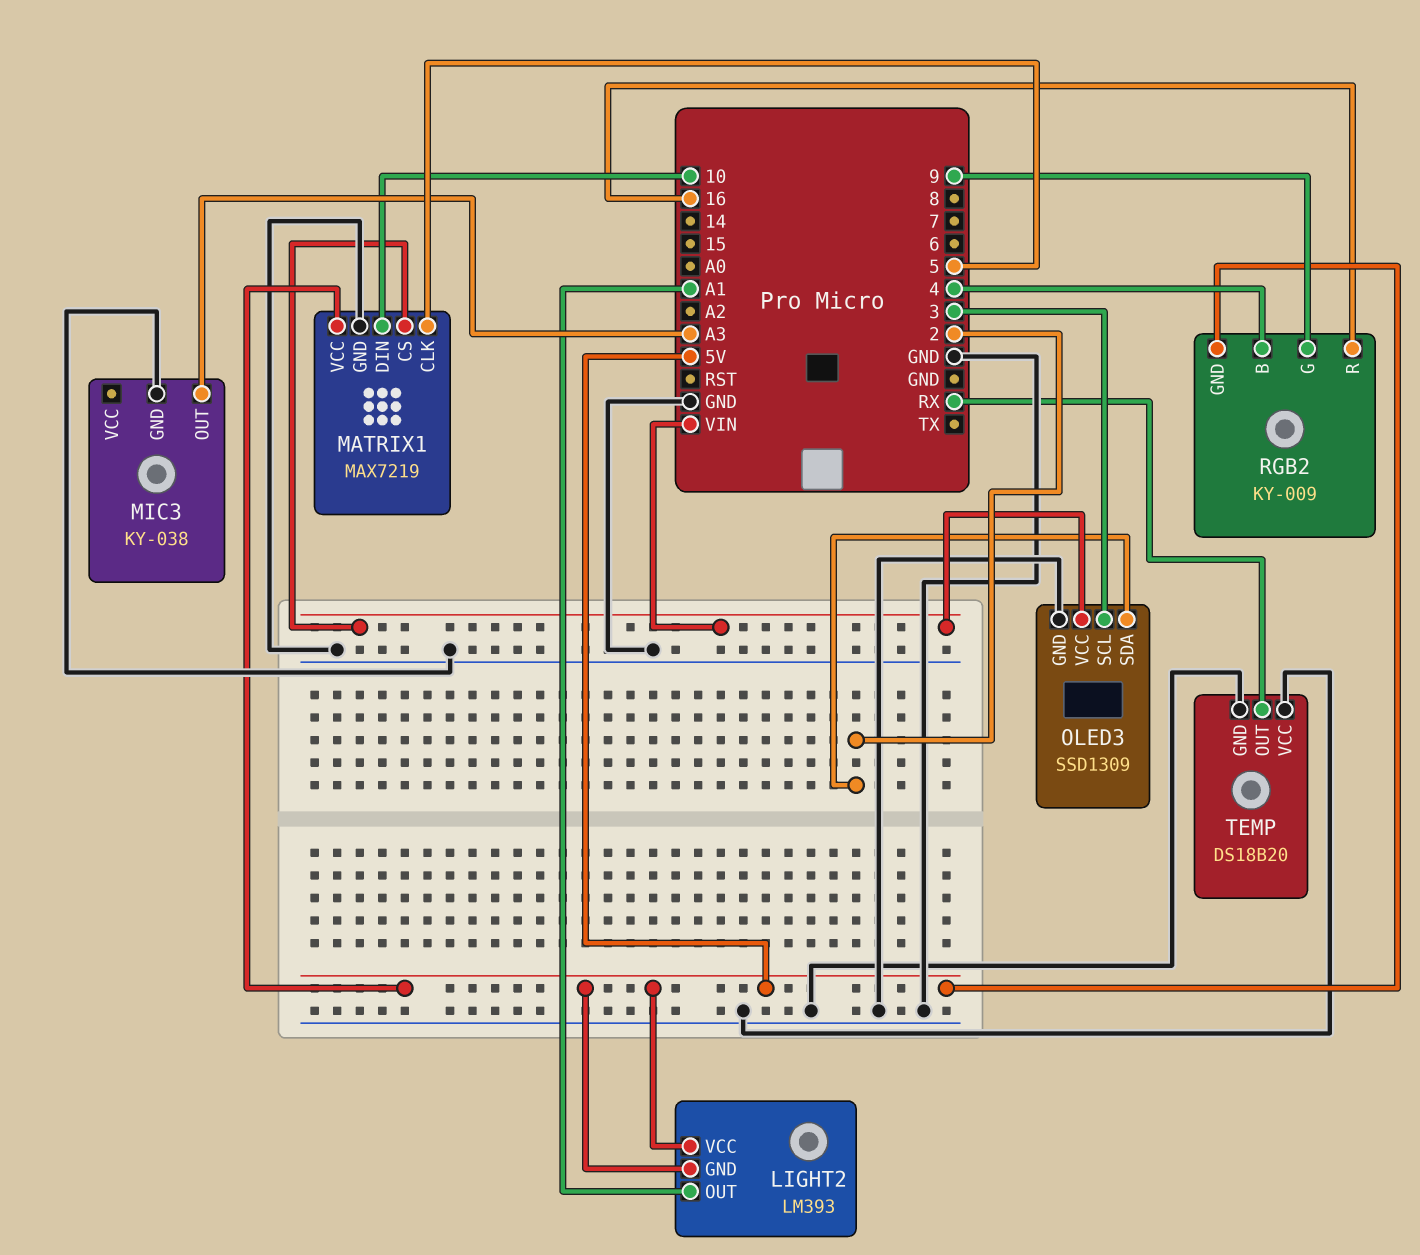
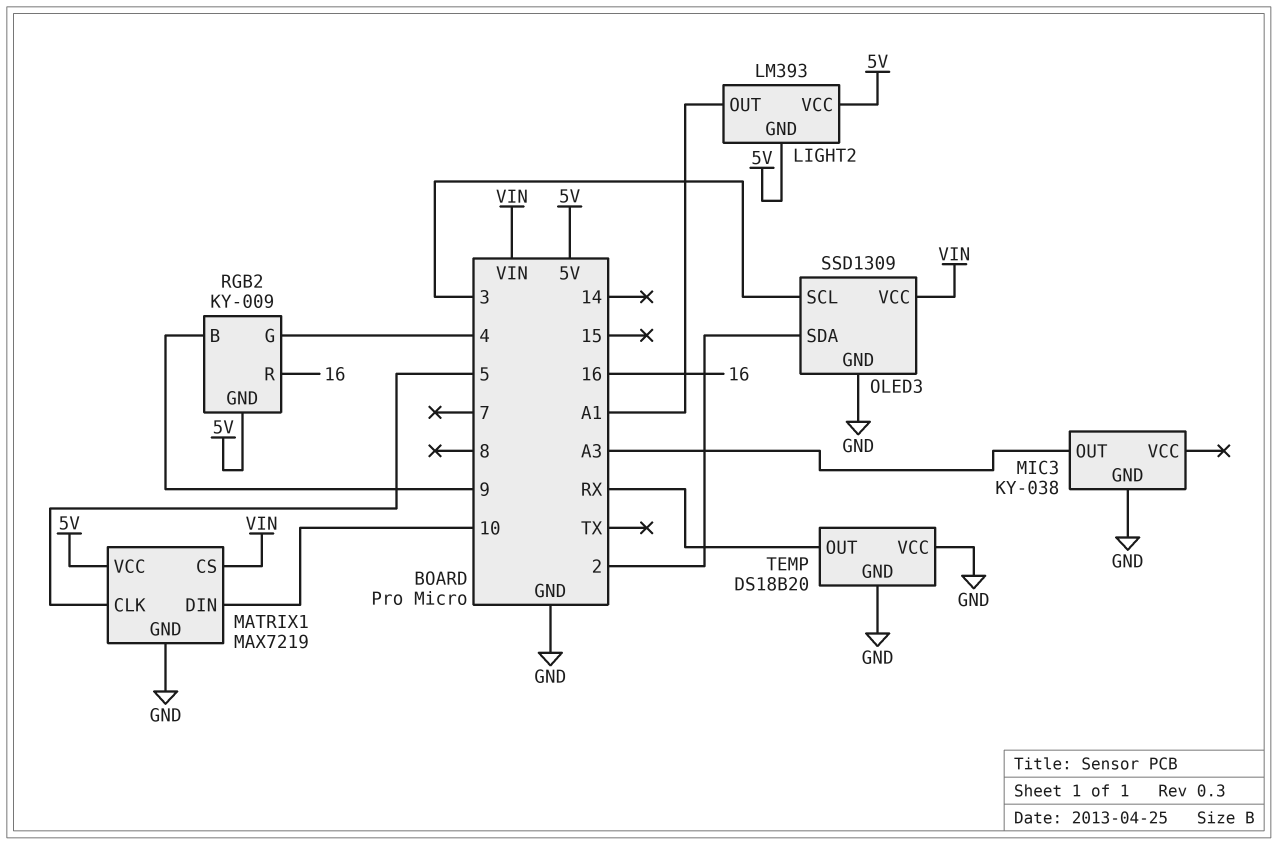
RGB2 pin B: 4 -> 9
RGB2 pin G: 9 -> 4

